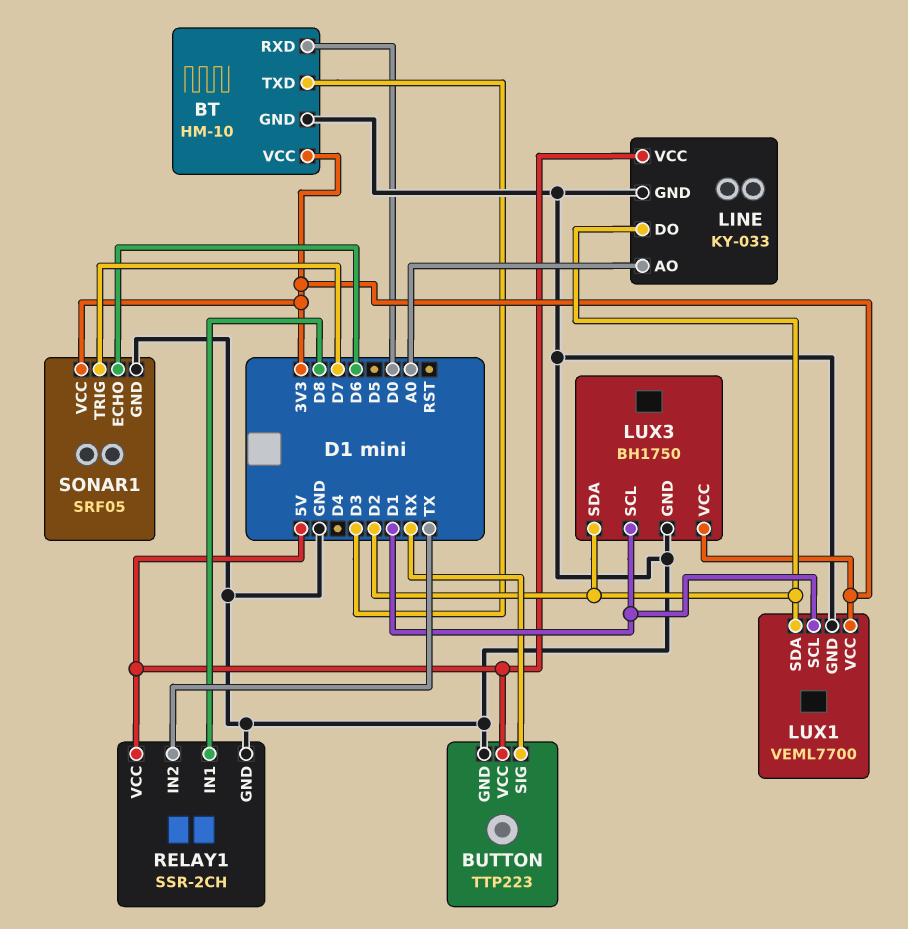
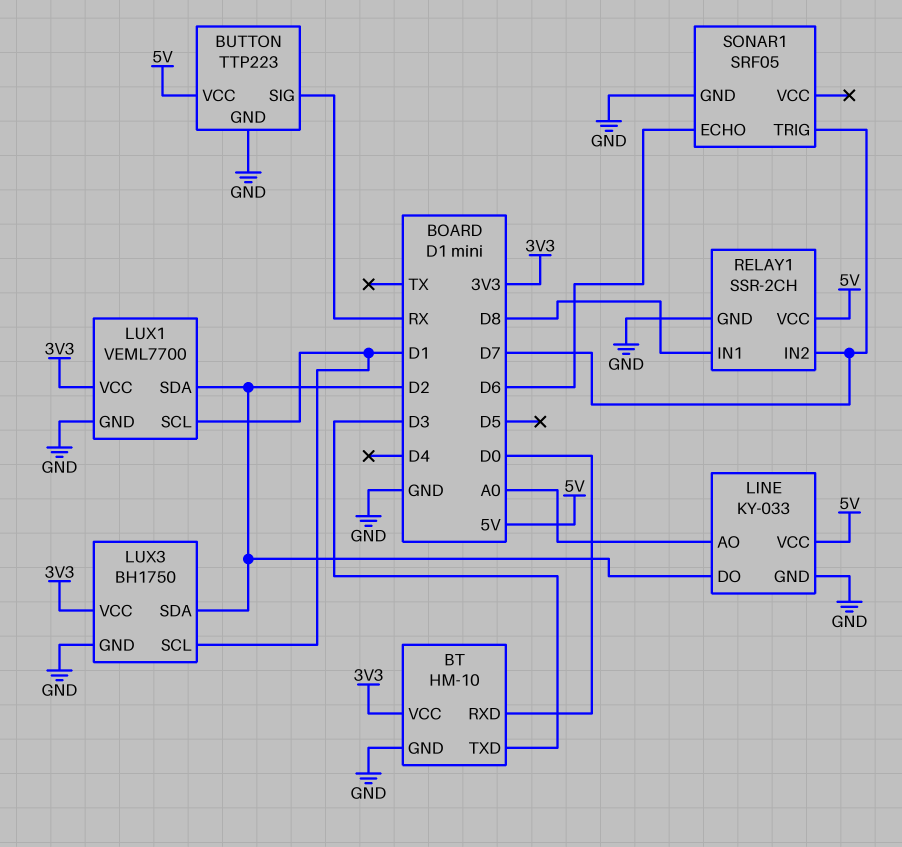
RELAY1 pin IN2: TX -> D7
SONAR1 pin VCC: 3V3 -> none

